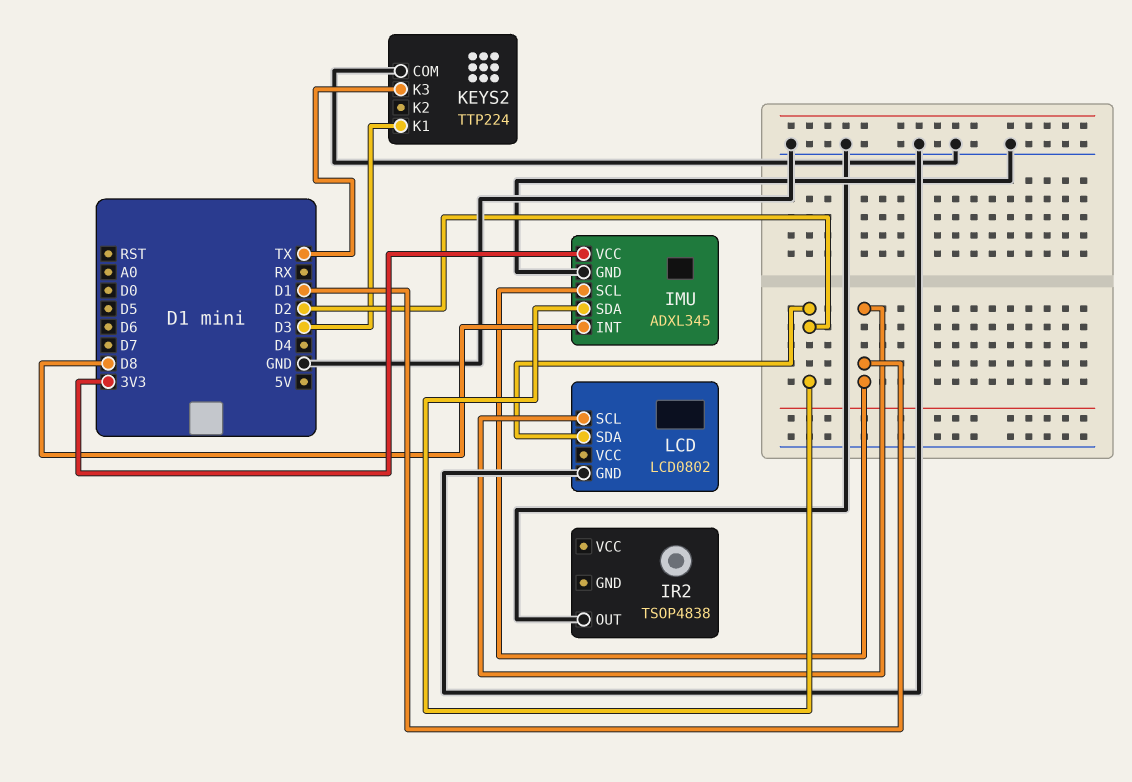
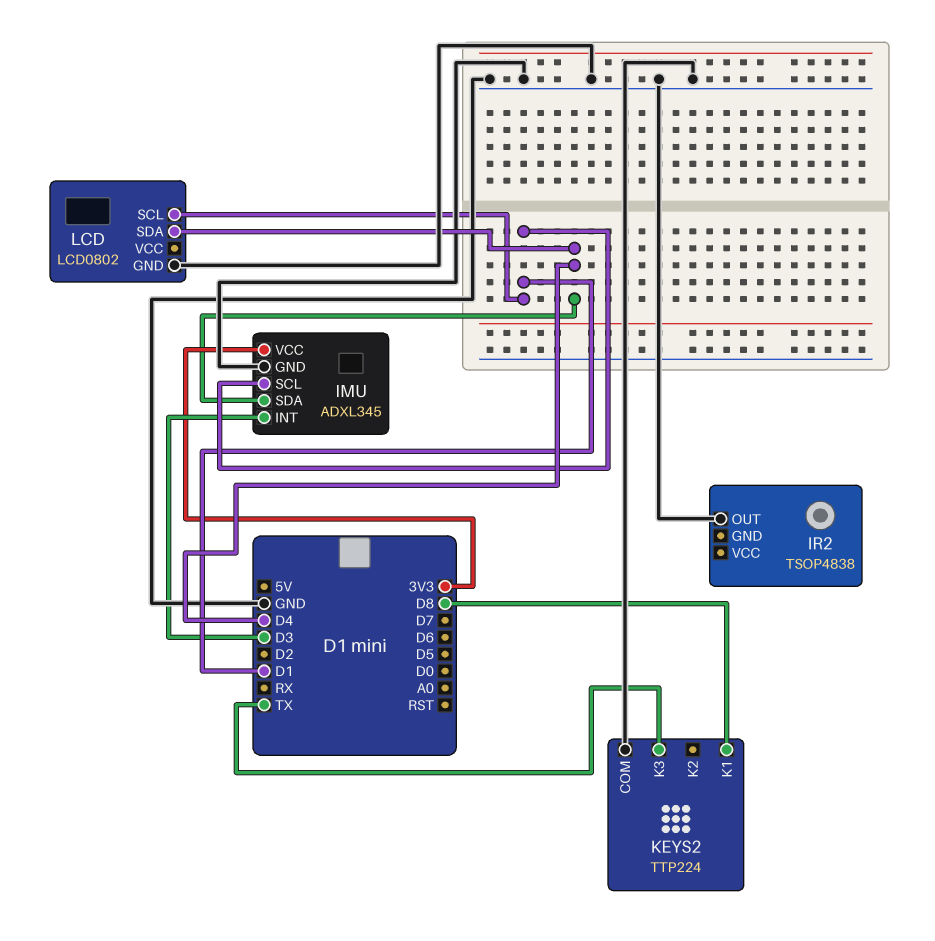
IMU pin INT: D8 -> D3
IMU pin SDA: D2 -> D4
KEYS2 pin K1: D3 -> D8
LCD pin SDA: D2 -> D4

